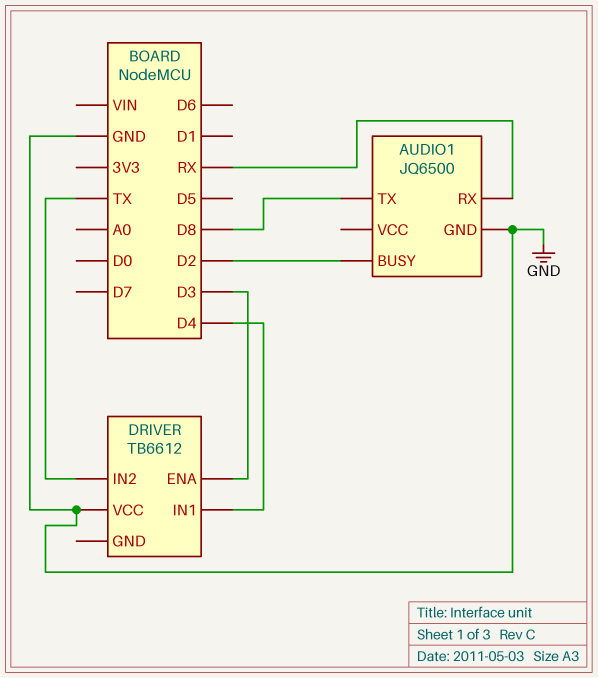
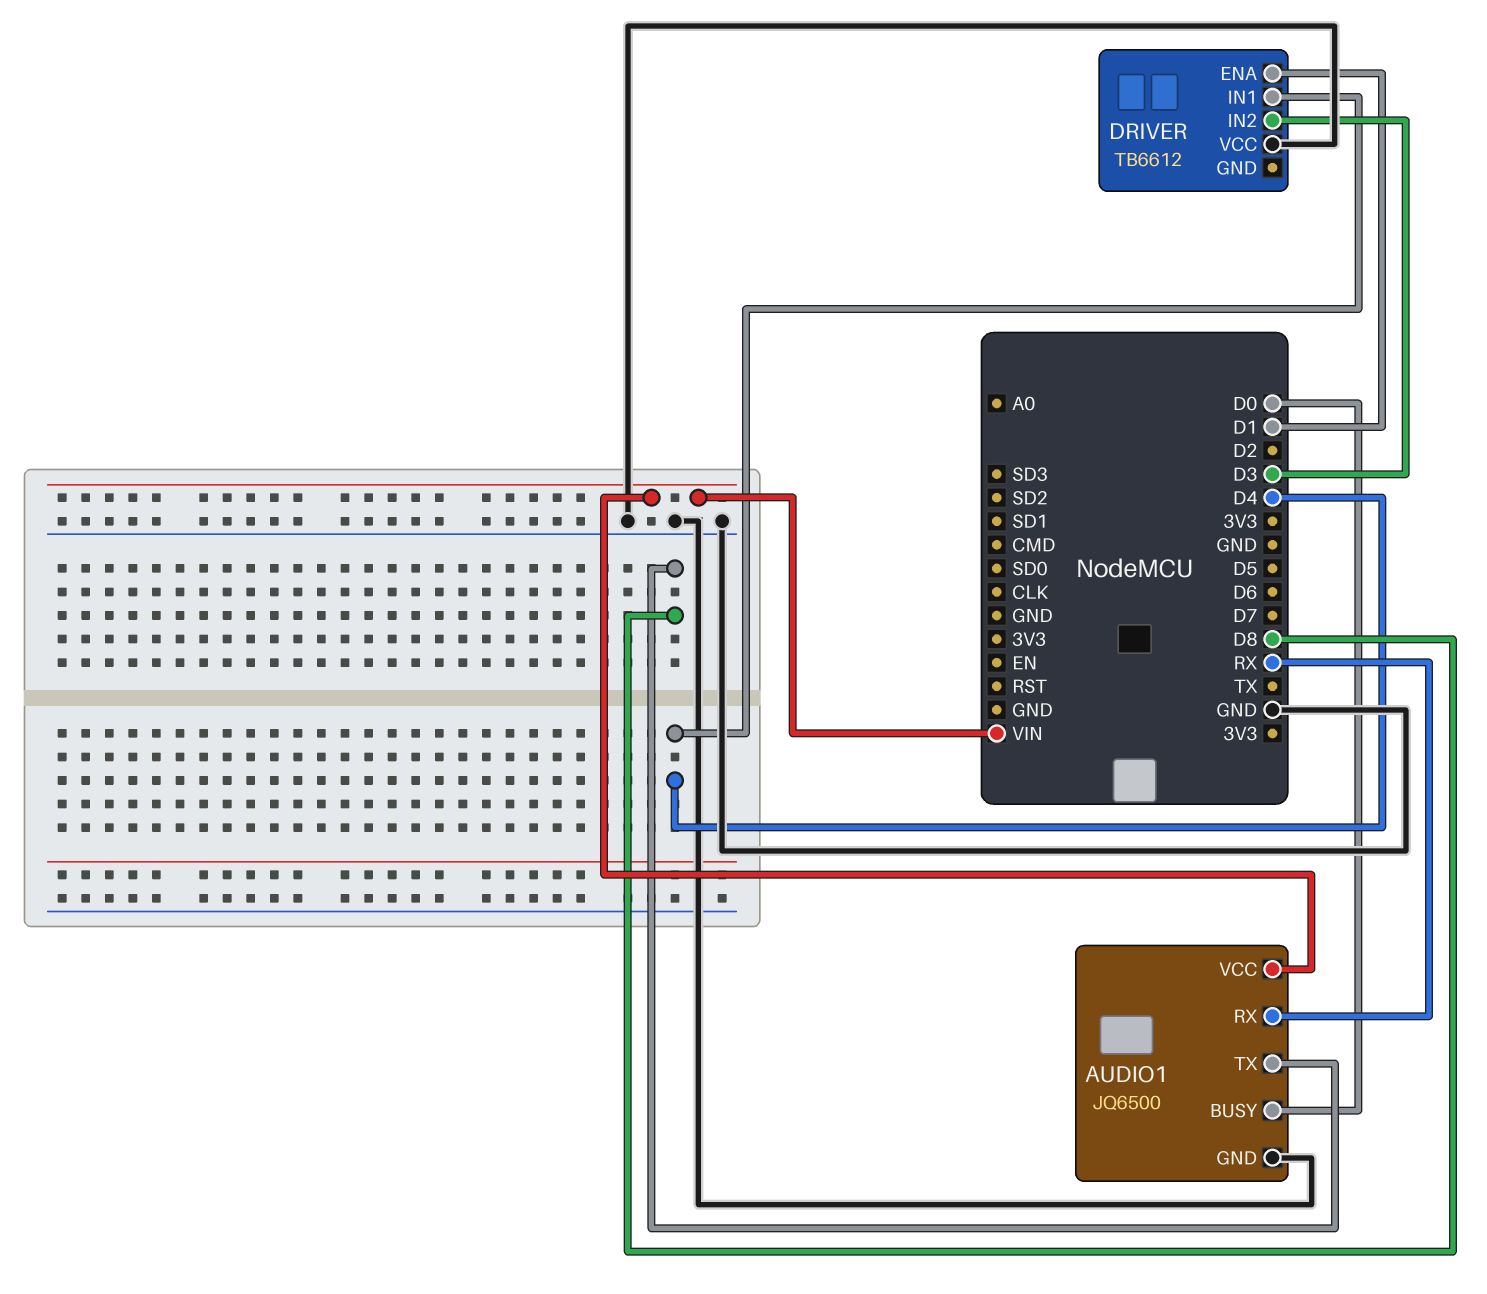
AUDIO1 pin BUSY: D2 -> D0
AUDIO1 pin VCC: none -> VIN
DRIVER pin ENA: D3 -> D1
DRIVER pin IN2: TX -> D3

